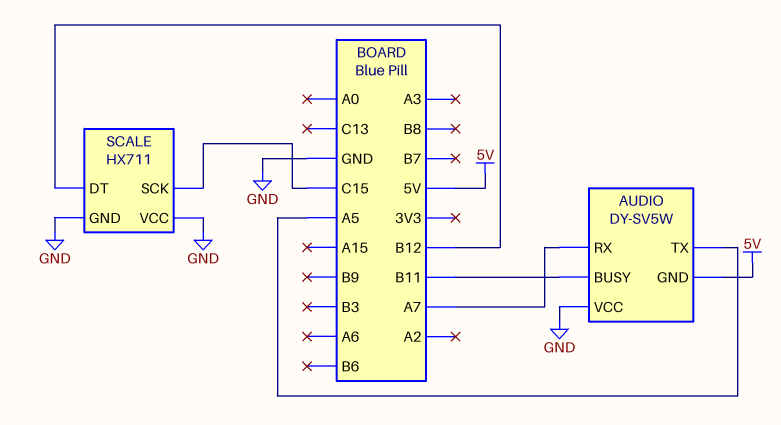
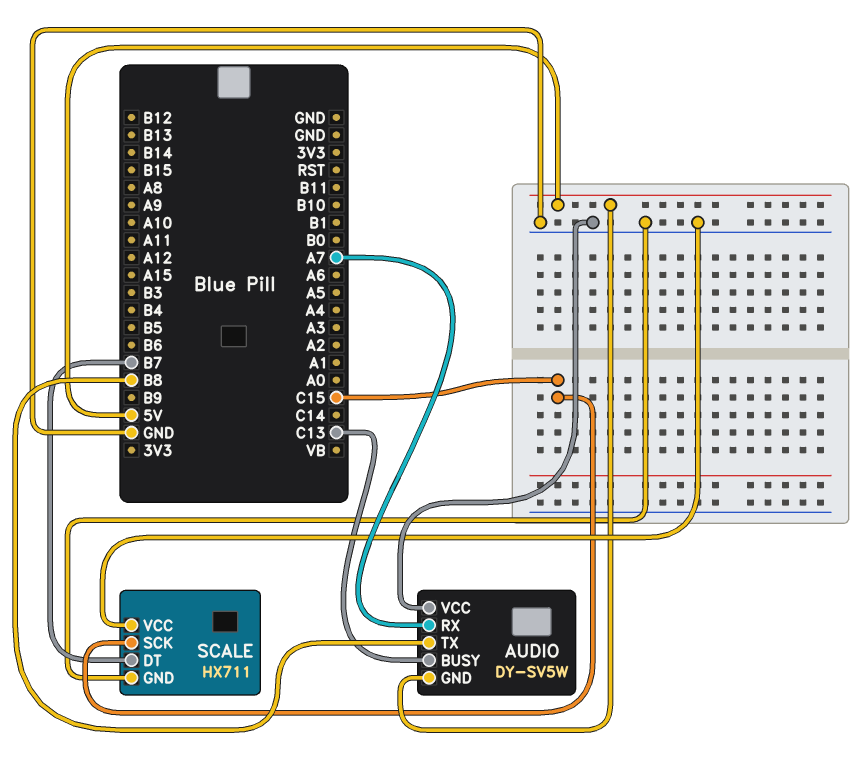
AUDIO pin BUSY: B11 -> C13
AUDIO pin TX: A5 -> B8
SCALE pin DT: B12 -> B7

